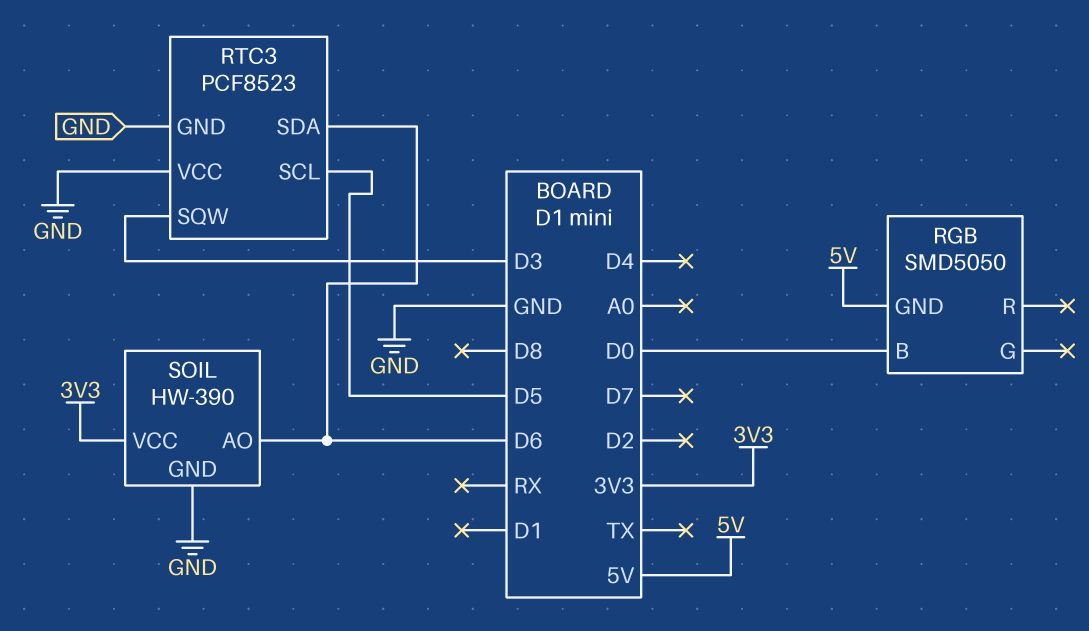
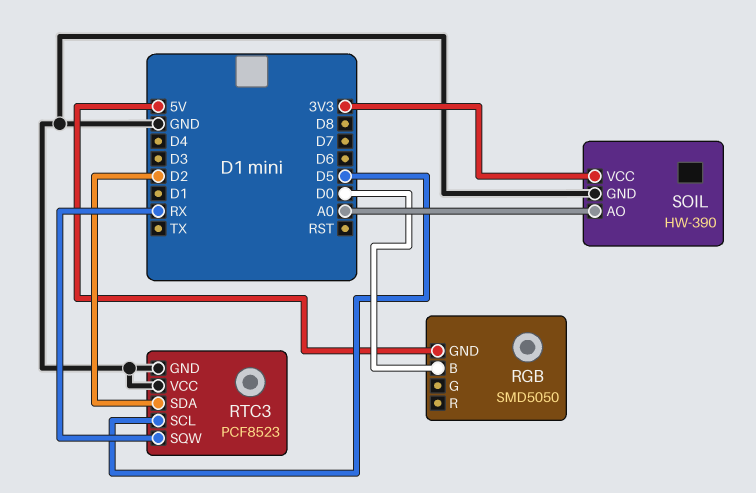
RTC3 pin SDA: D6 -> D2
RTC3 pin SQW: D3 -> RX
SOIL pin AO: D6 -> A0

